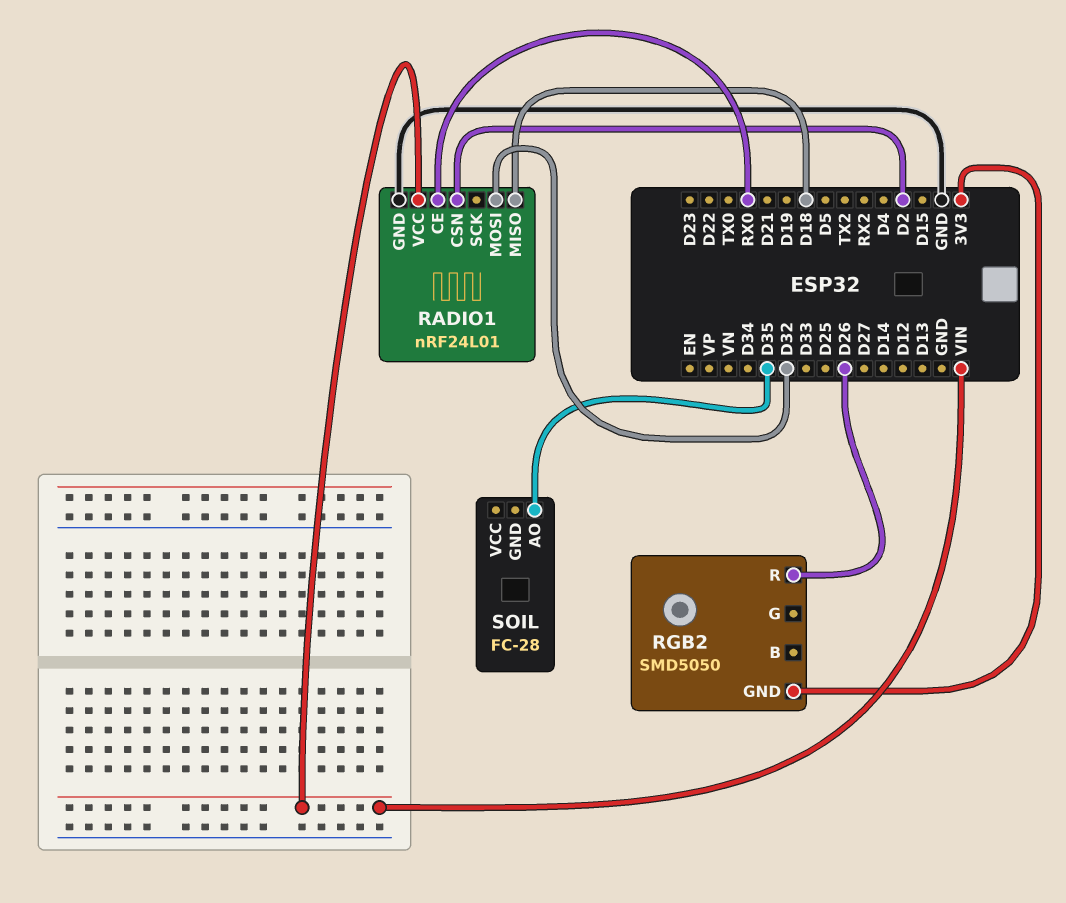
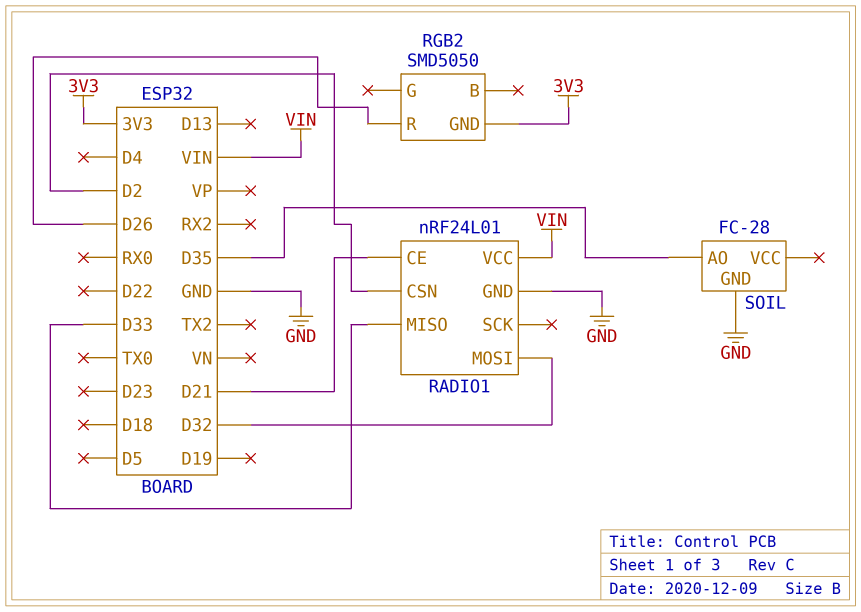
RADIO1 pin CE: RX0 -> D21
RADIO1 pin MISO: D18 -> D33
SOIL pin GND: none -> GND

